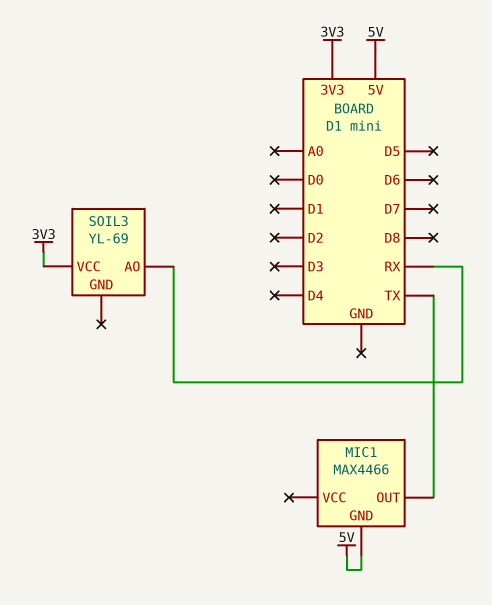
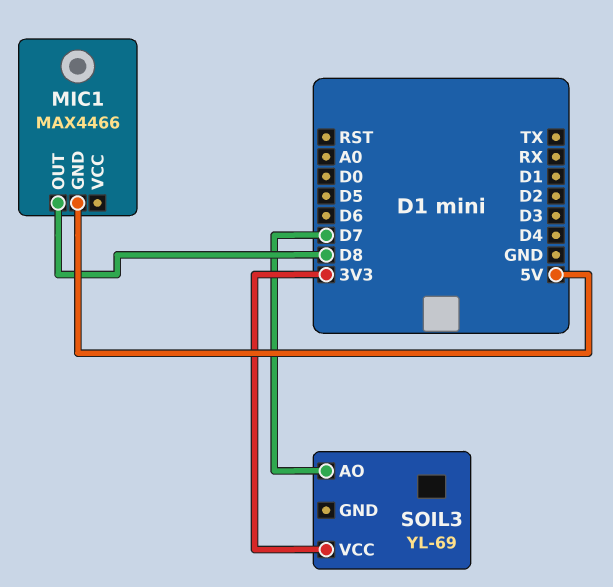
MIC1 pin OUT: TX -> D8
SOIL3 pin AO: RX -> D7

